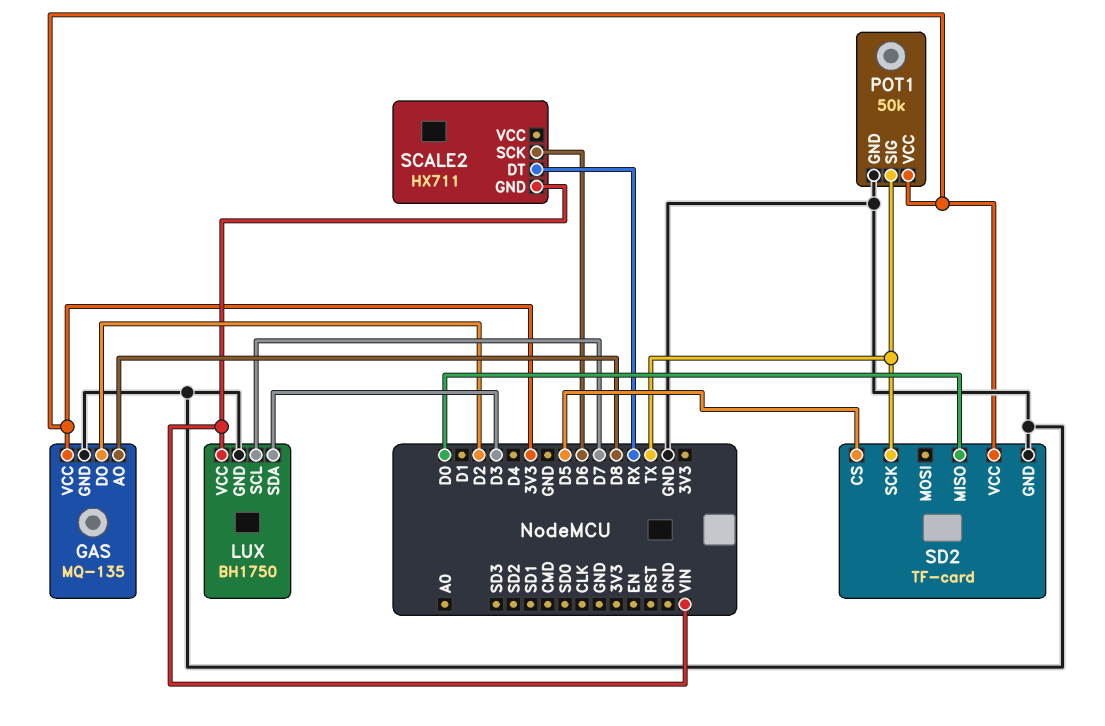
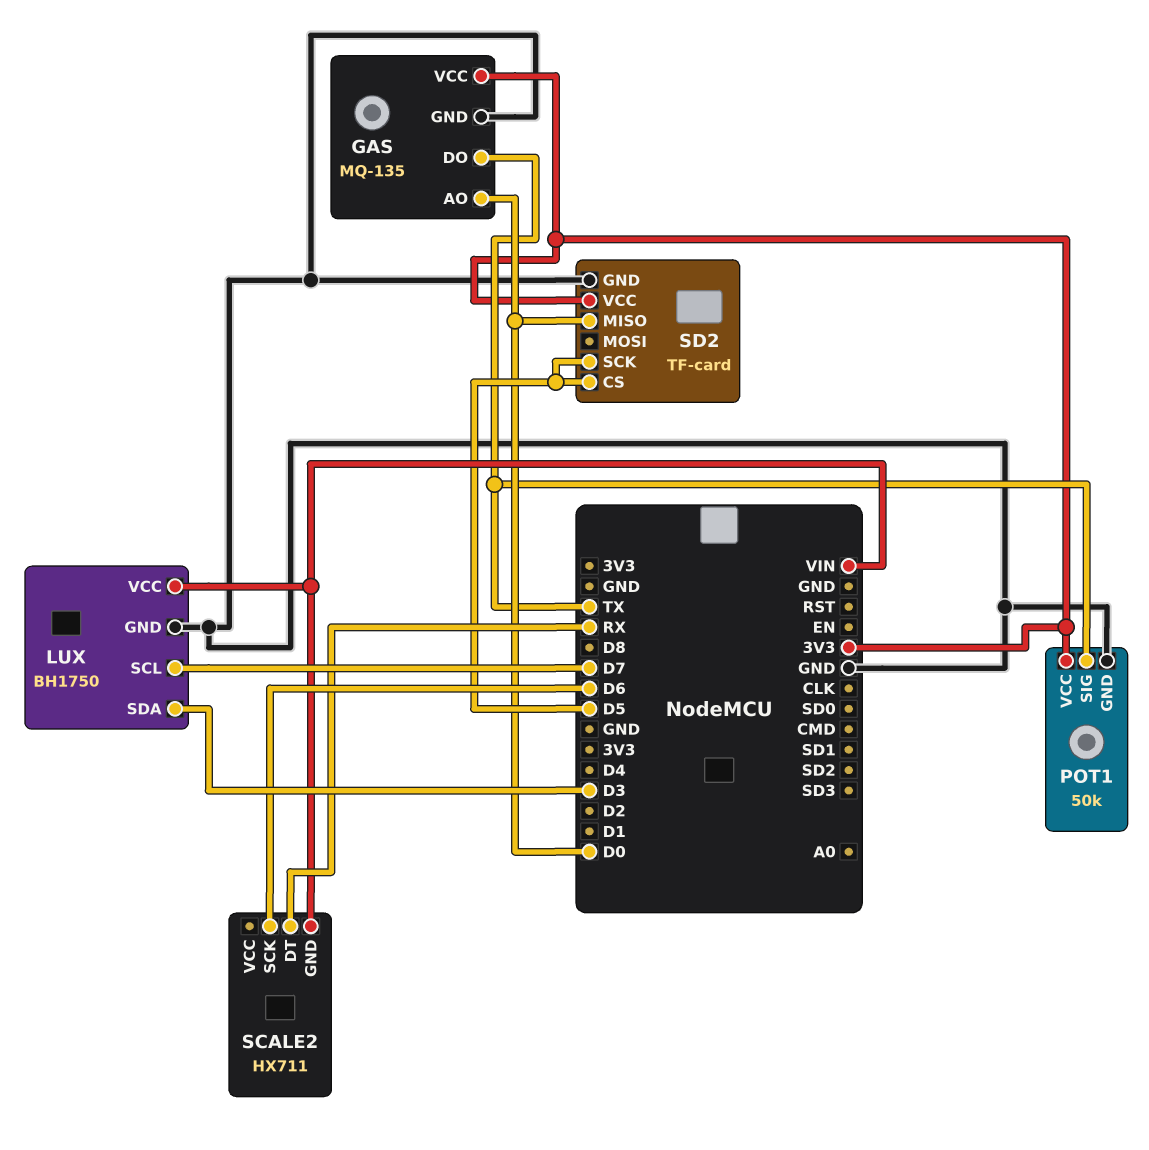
GAS pin AO: D8 -> D0
GAS pin DO: D2 -> TX
SD2 pin SCK: TX -> D5

